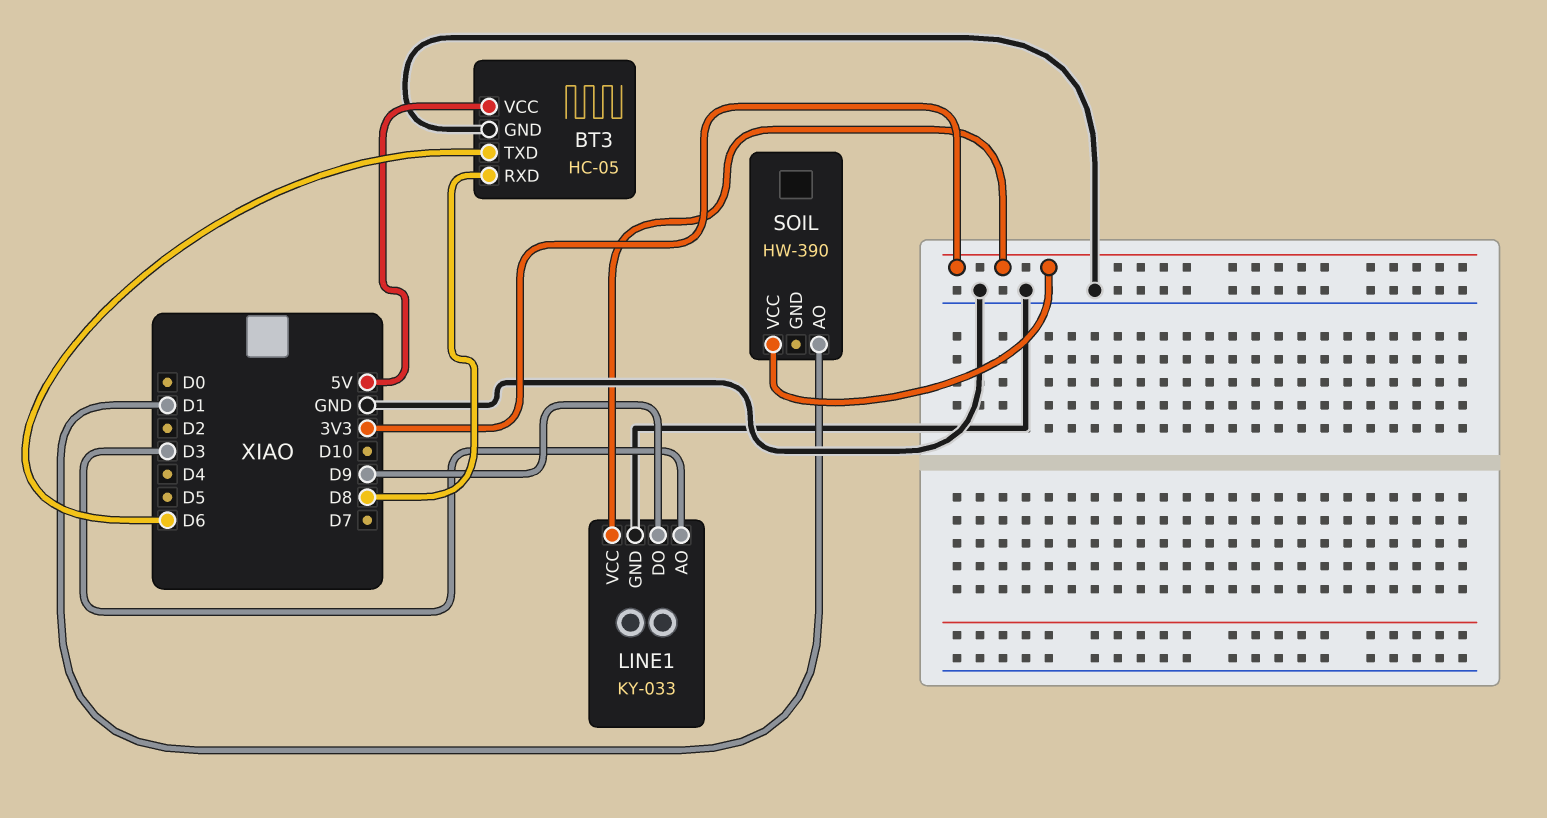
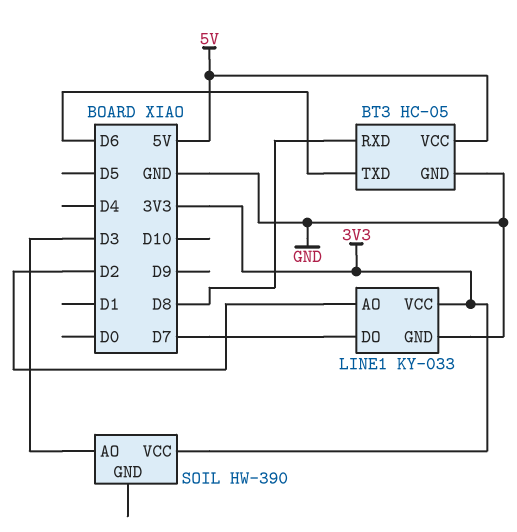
LINE1 pin AO: D3 -> D2
LINE1 pin DO: D9 -> D7
SOIL pin AO: D1 -> D3

